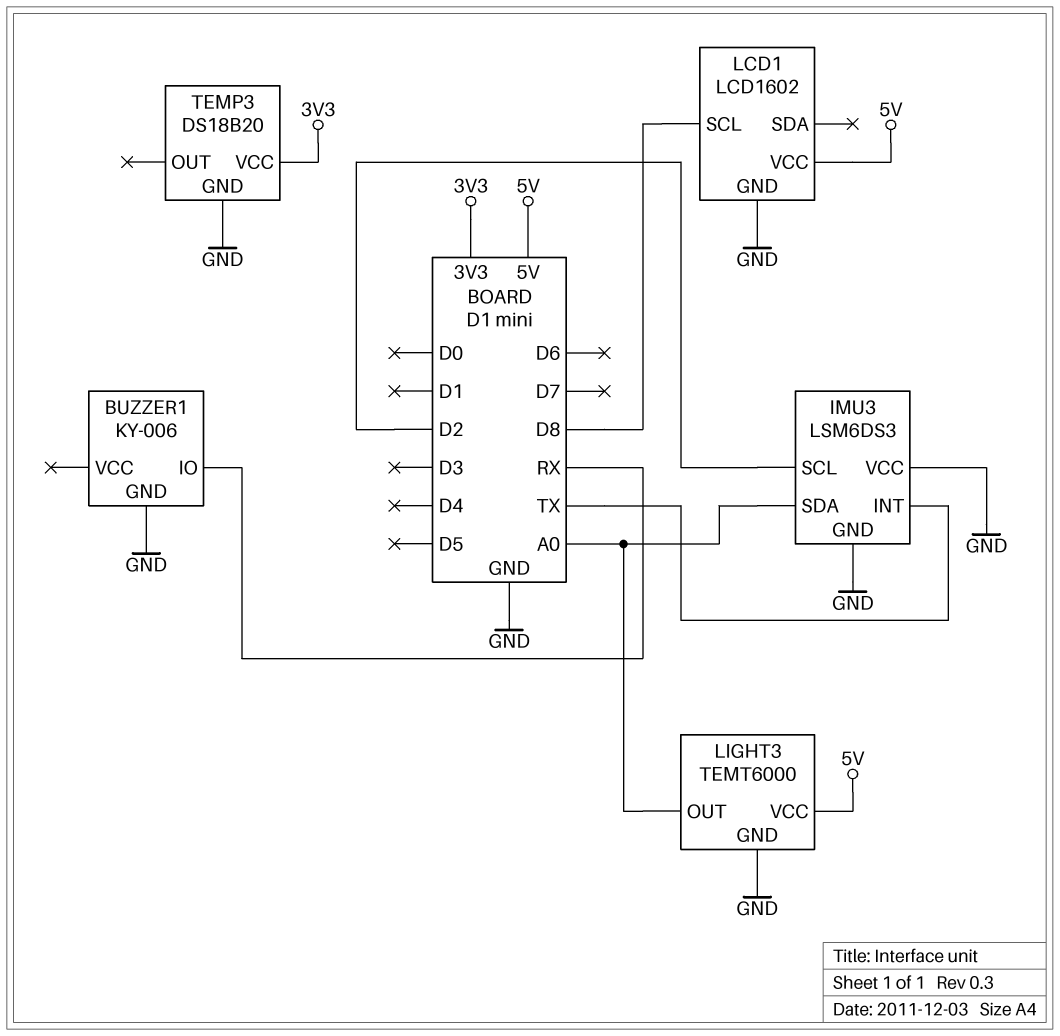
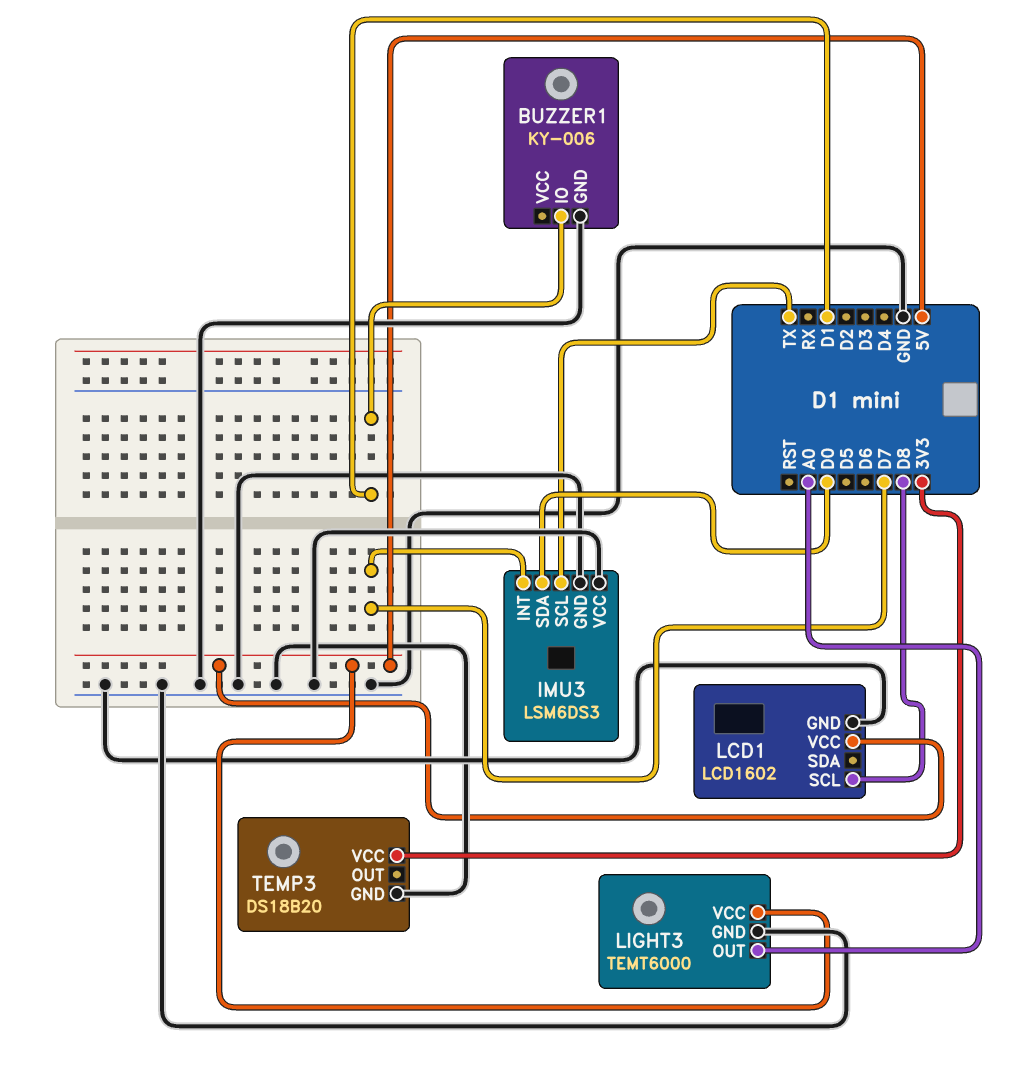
BUZZER1 pin IO: RX -> D1
IMU3 pin INT: TX -> D7
IMU3 pin SCL: D2 -> TX
IMU3 pin SDA: A0 -> D0

